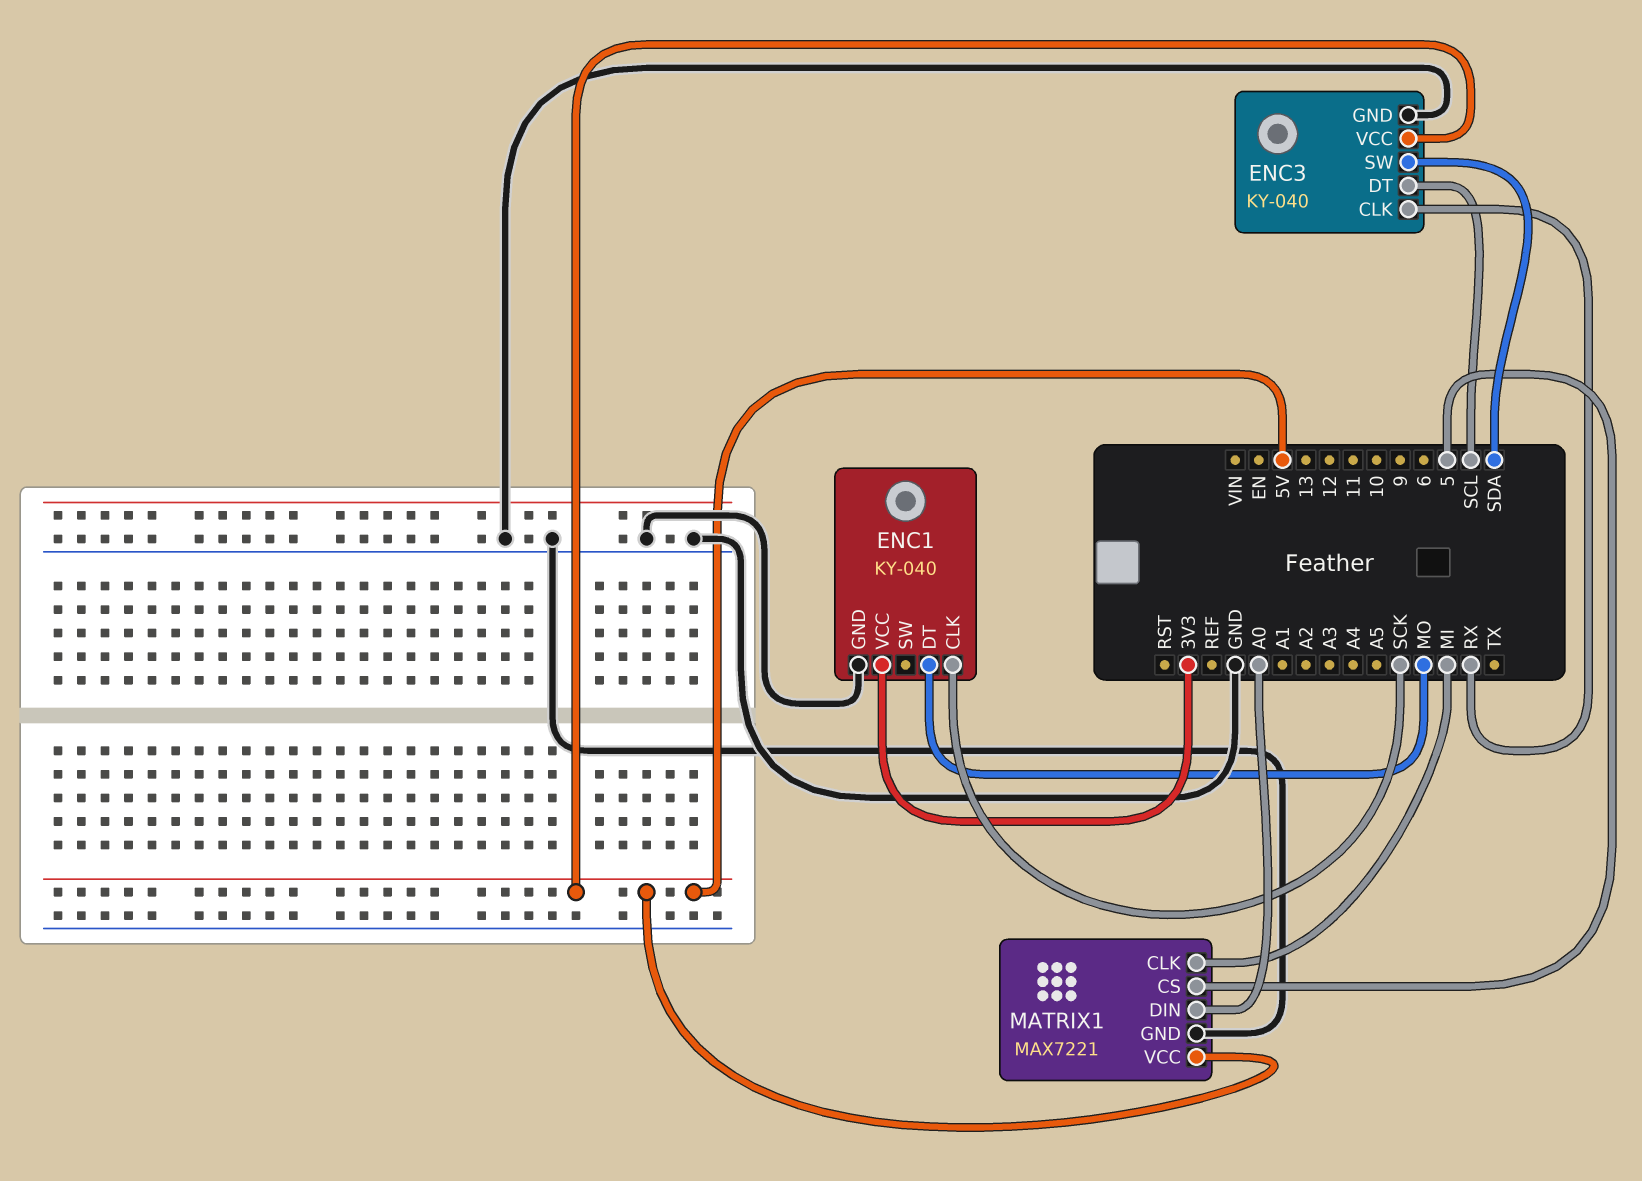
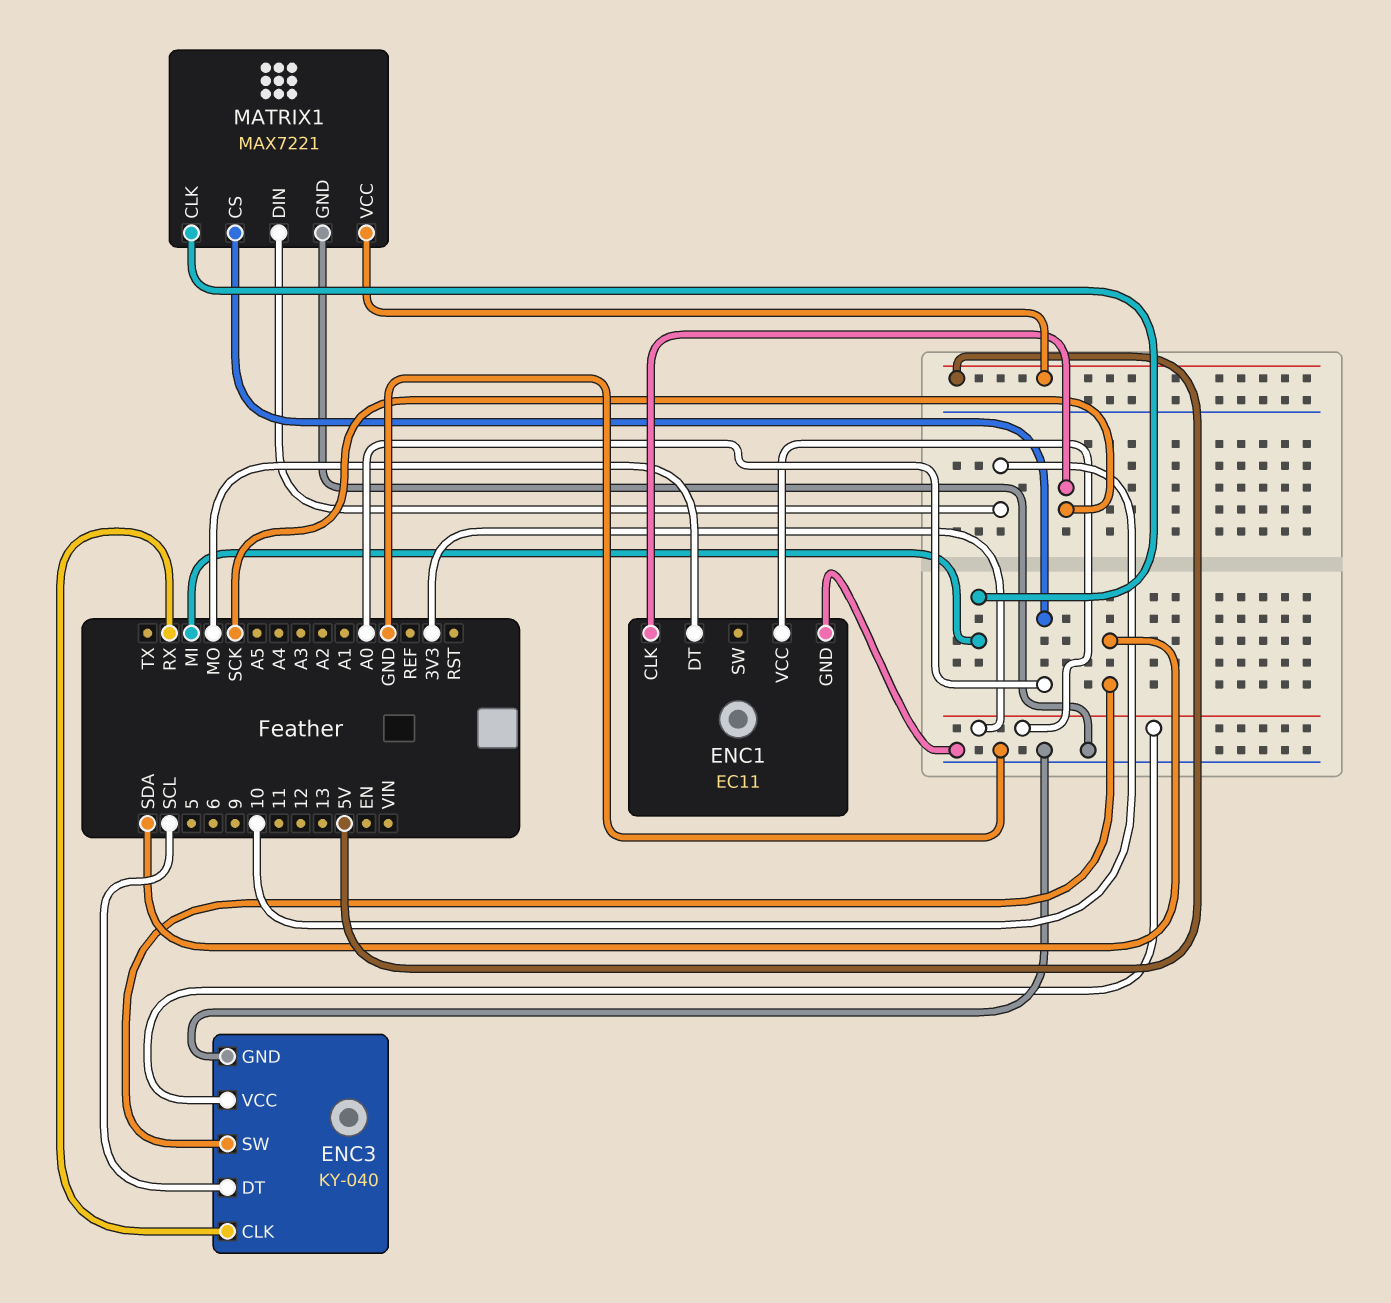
ENC1: KY-040 -> EC11
ENC3 pin VCC: 5V -> 3V3
MATRIX1 pin CS: 5 -> A0
MATRIX1 pin DIN: A0 -> 10

